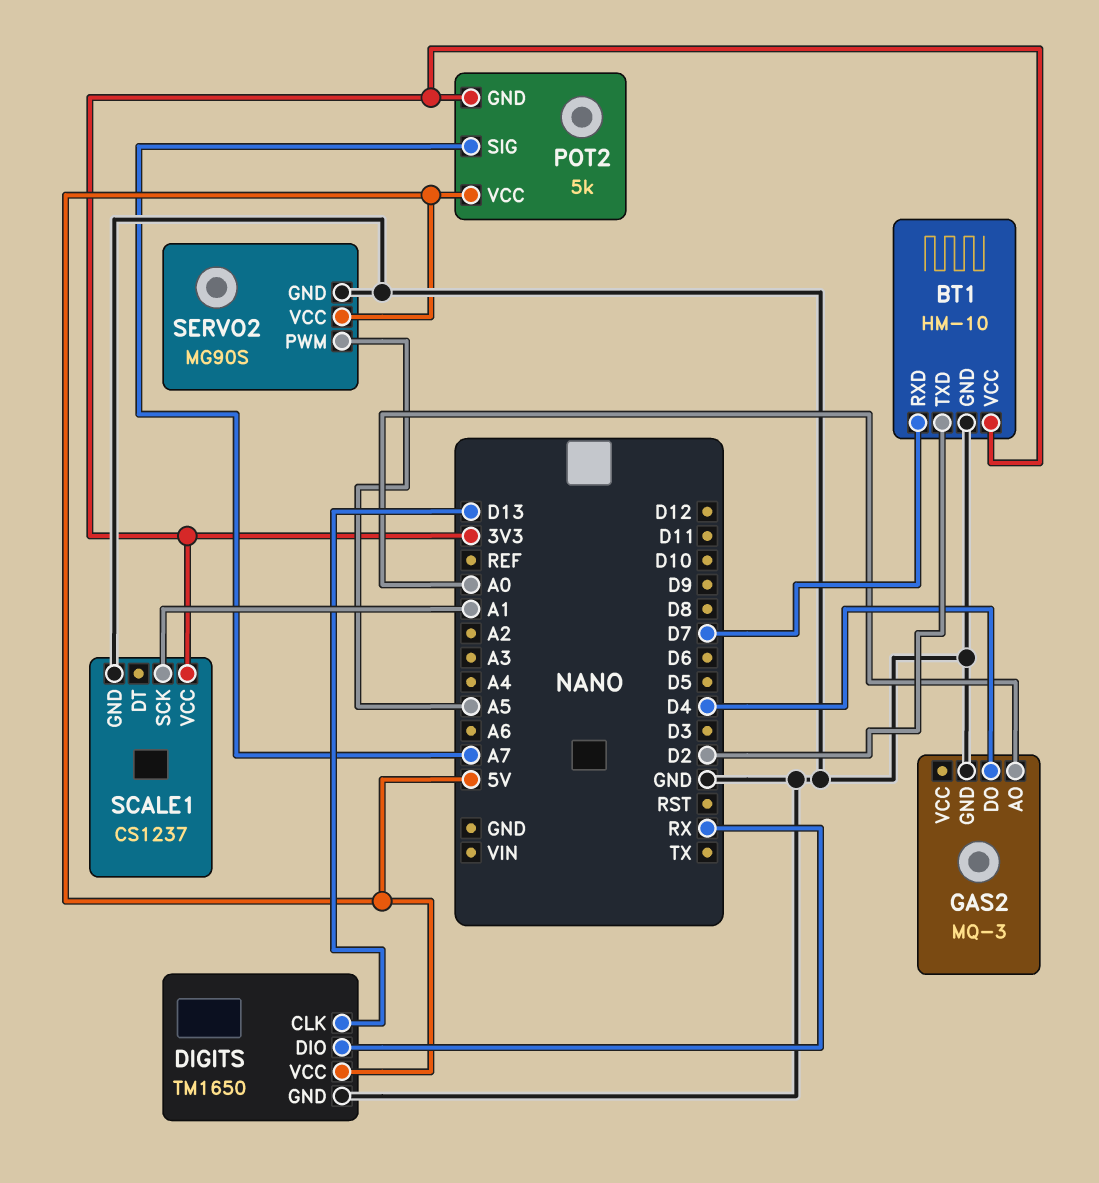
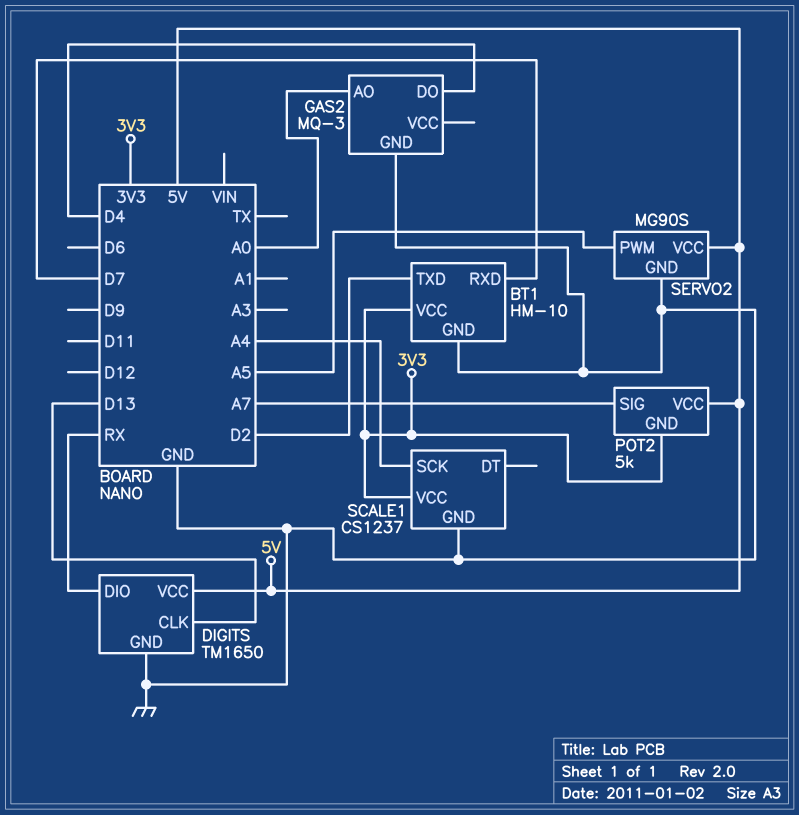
SCALE1 pin SCK: A1 -> A4

